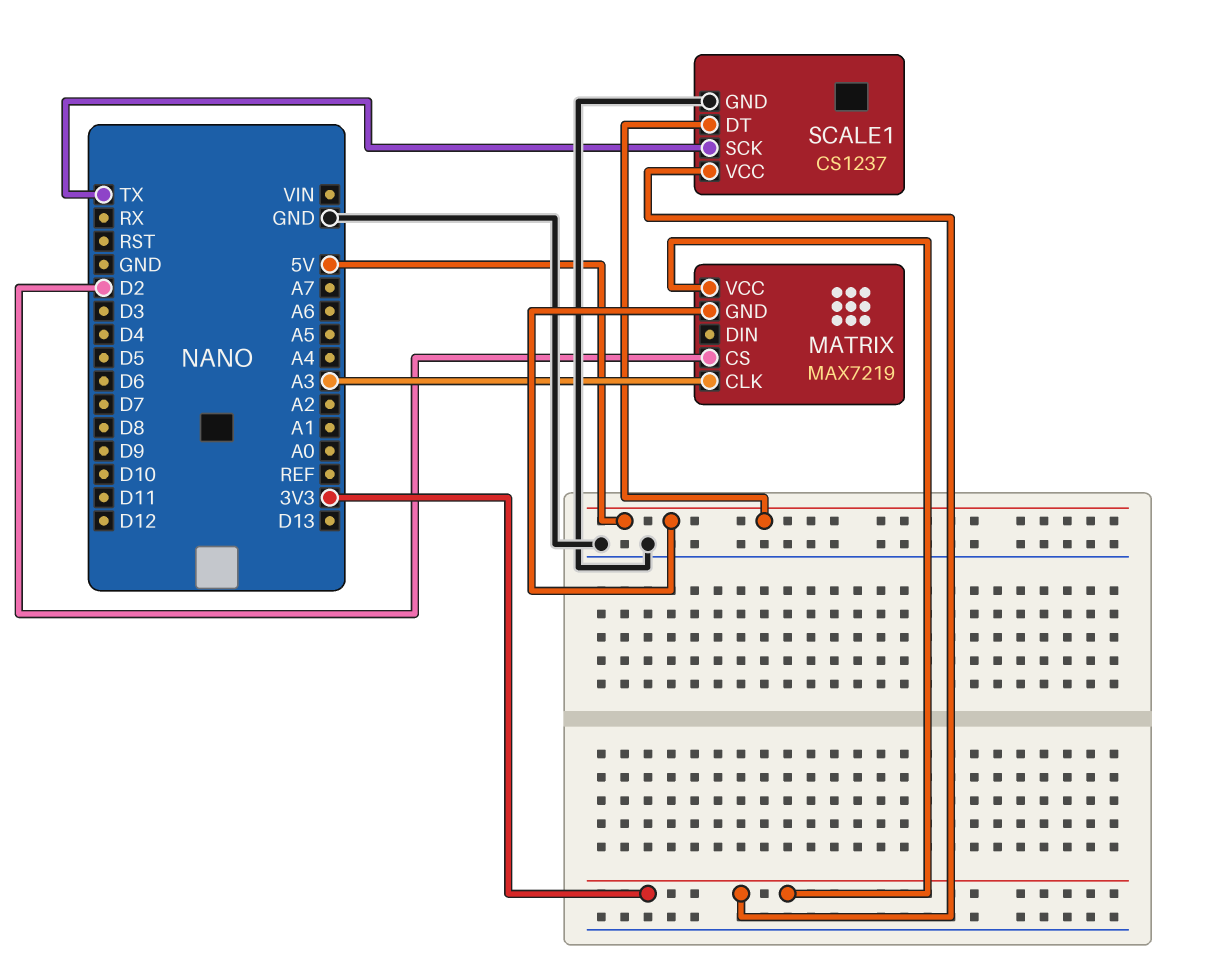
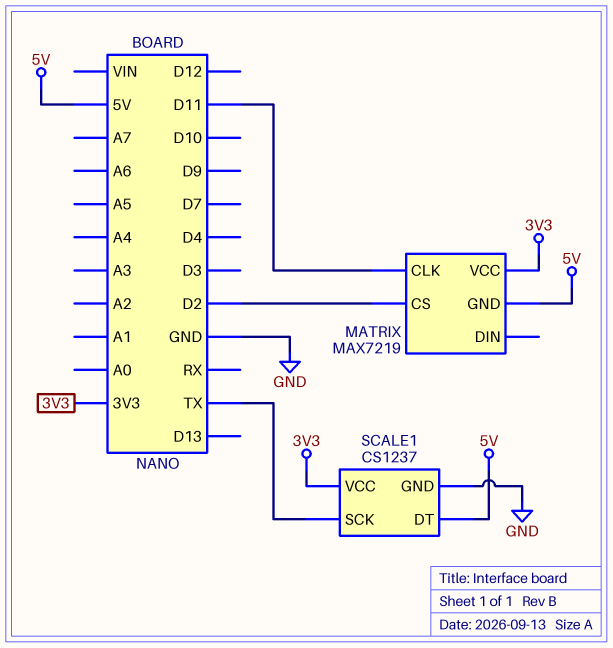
MATRIX pin CLK: A3 -> D11

